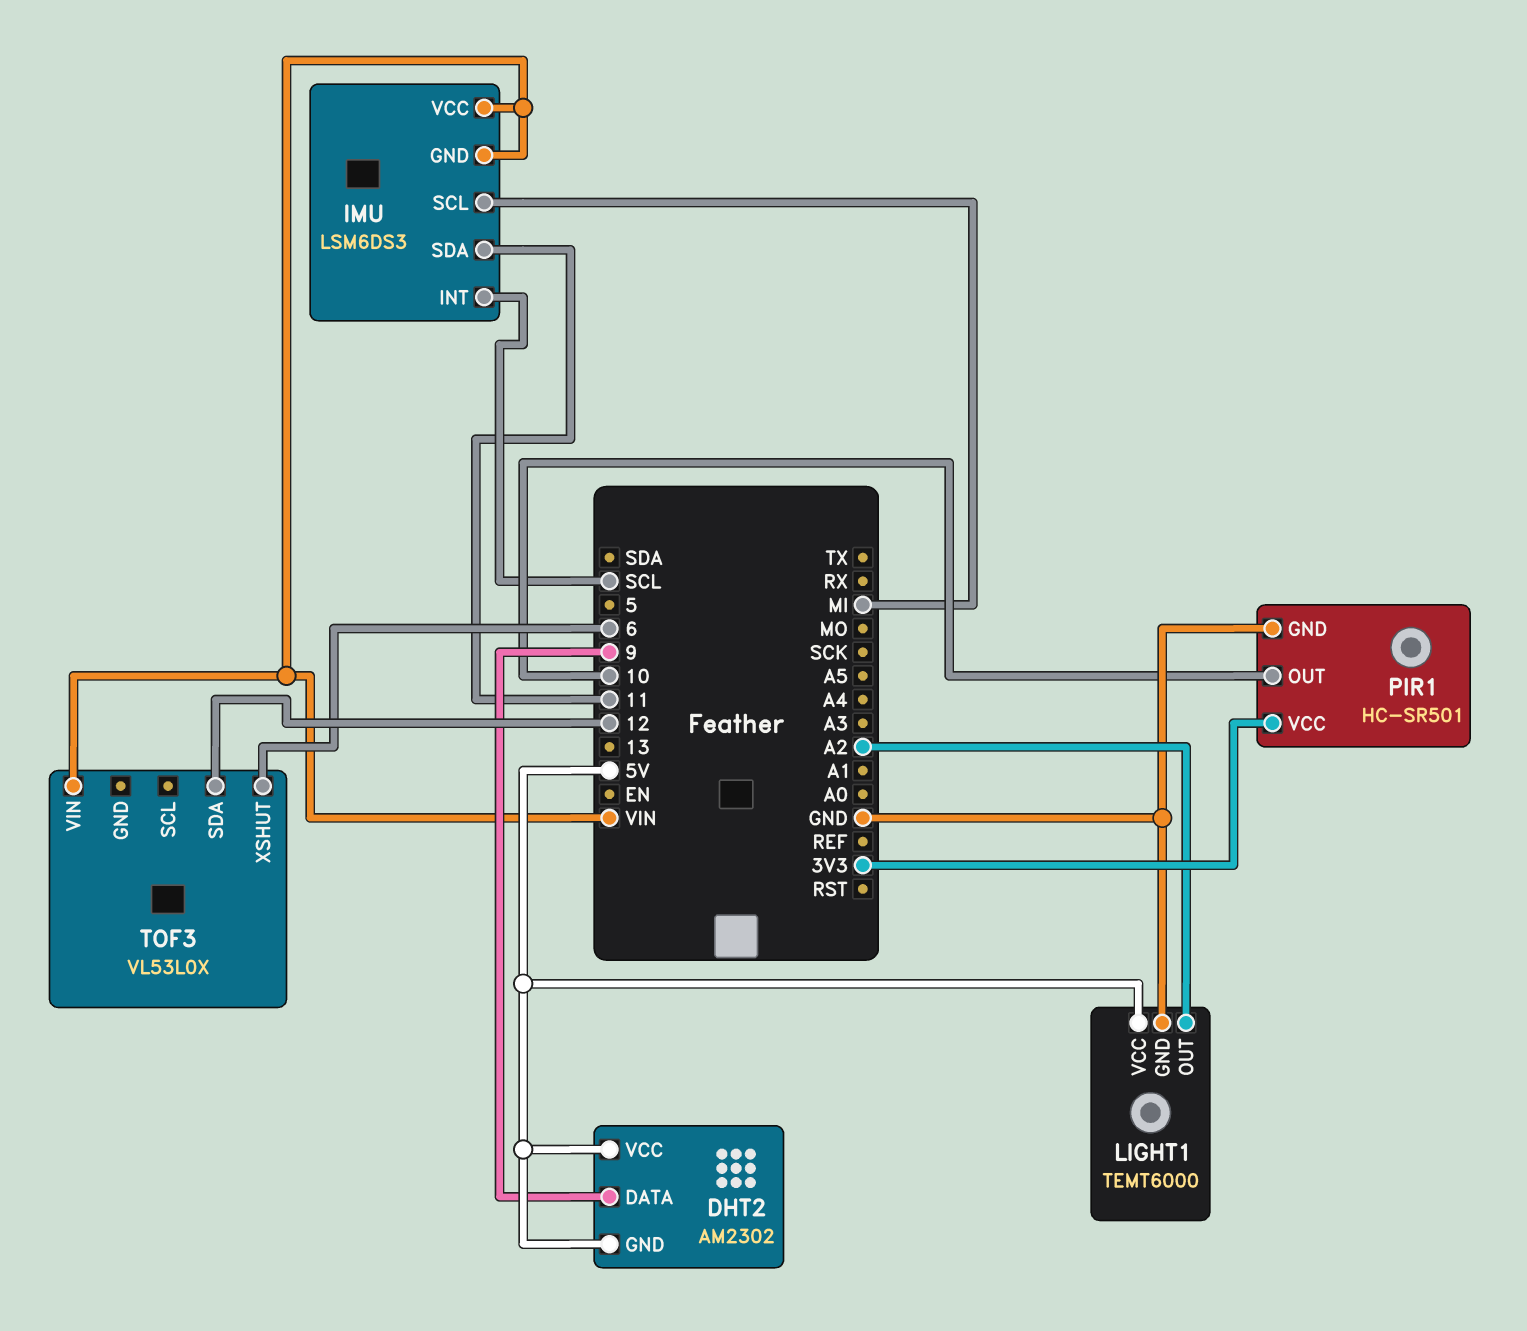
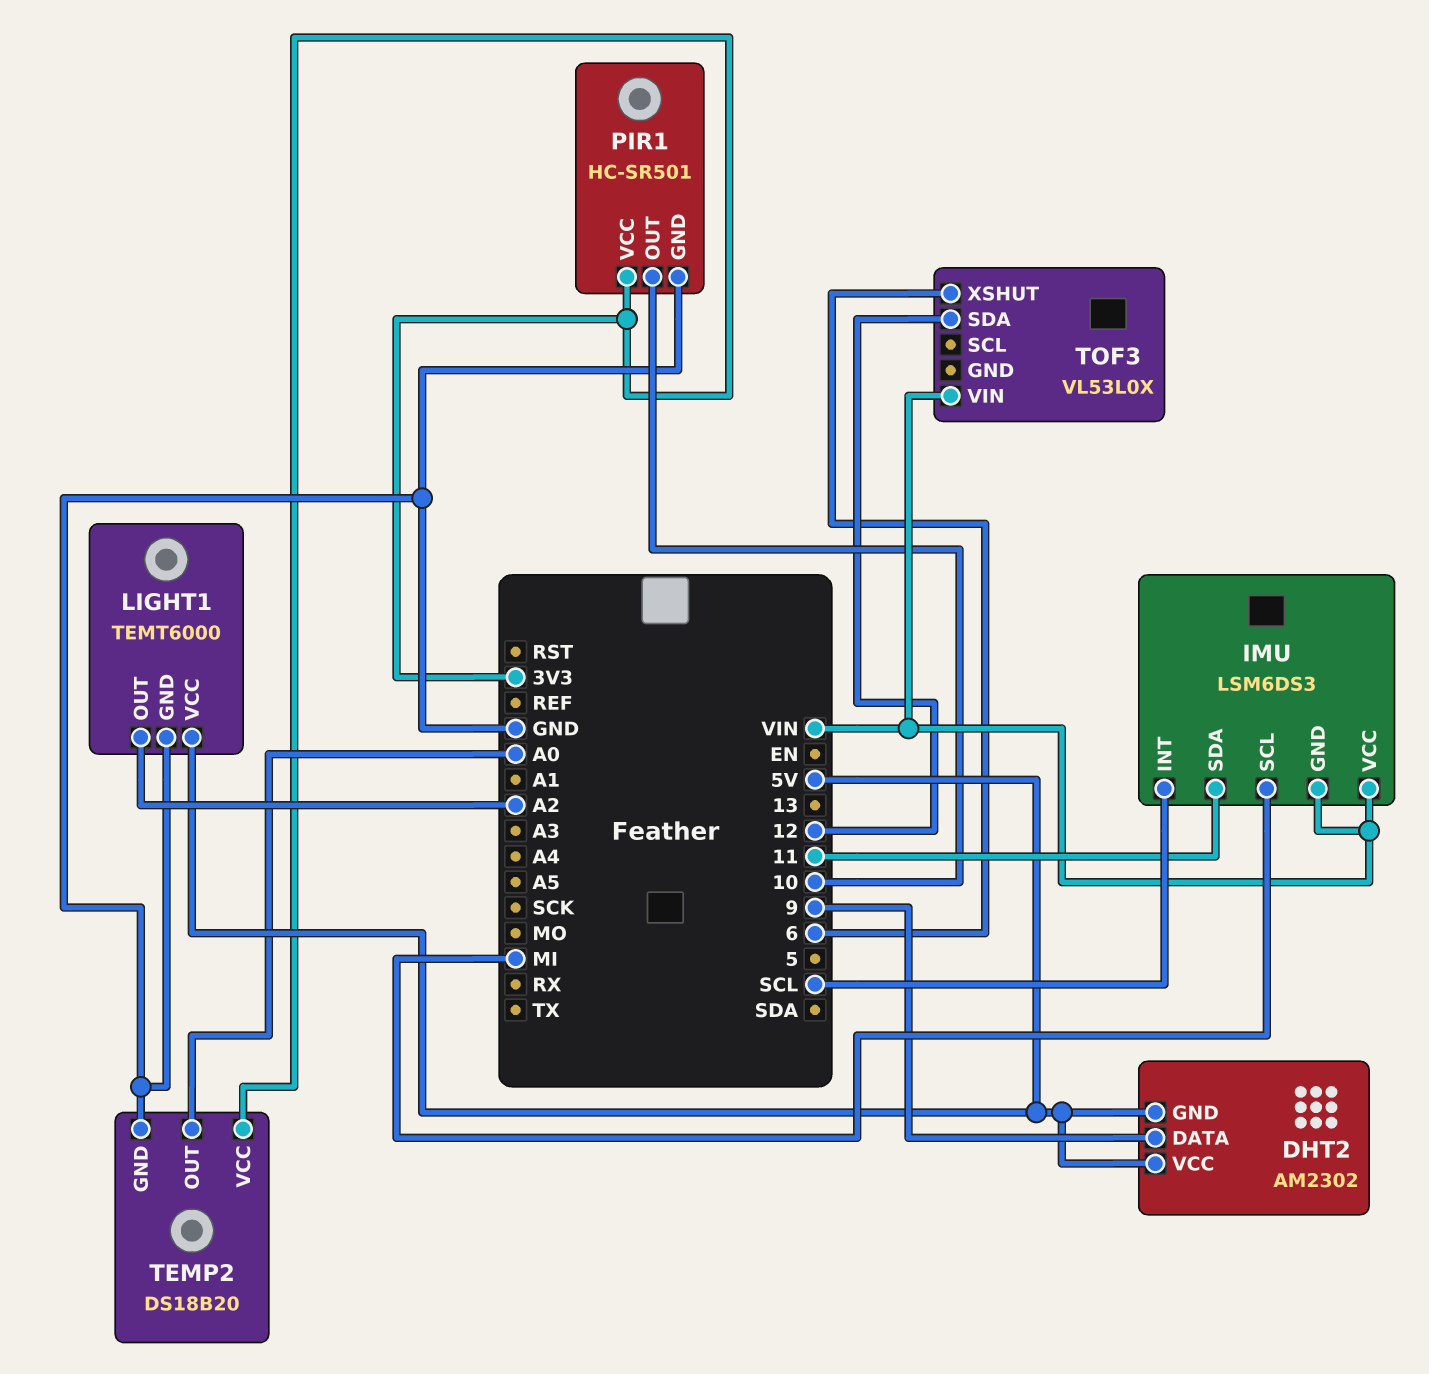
TEMP2: none -> DS18B20
TEMP2 pin GND: none -> GND
TEMP2 pin OUT: none -> A0
TEMP2 pin VCC: none -> 3V3

